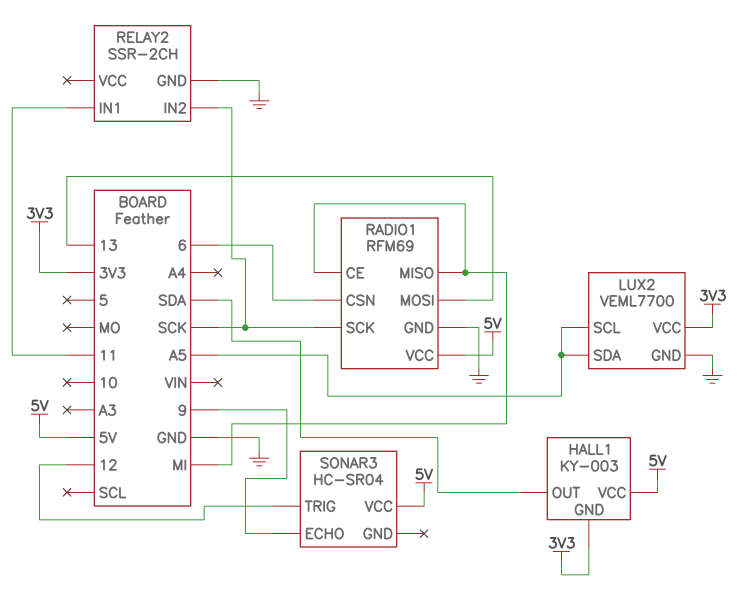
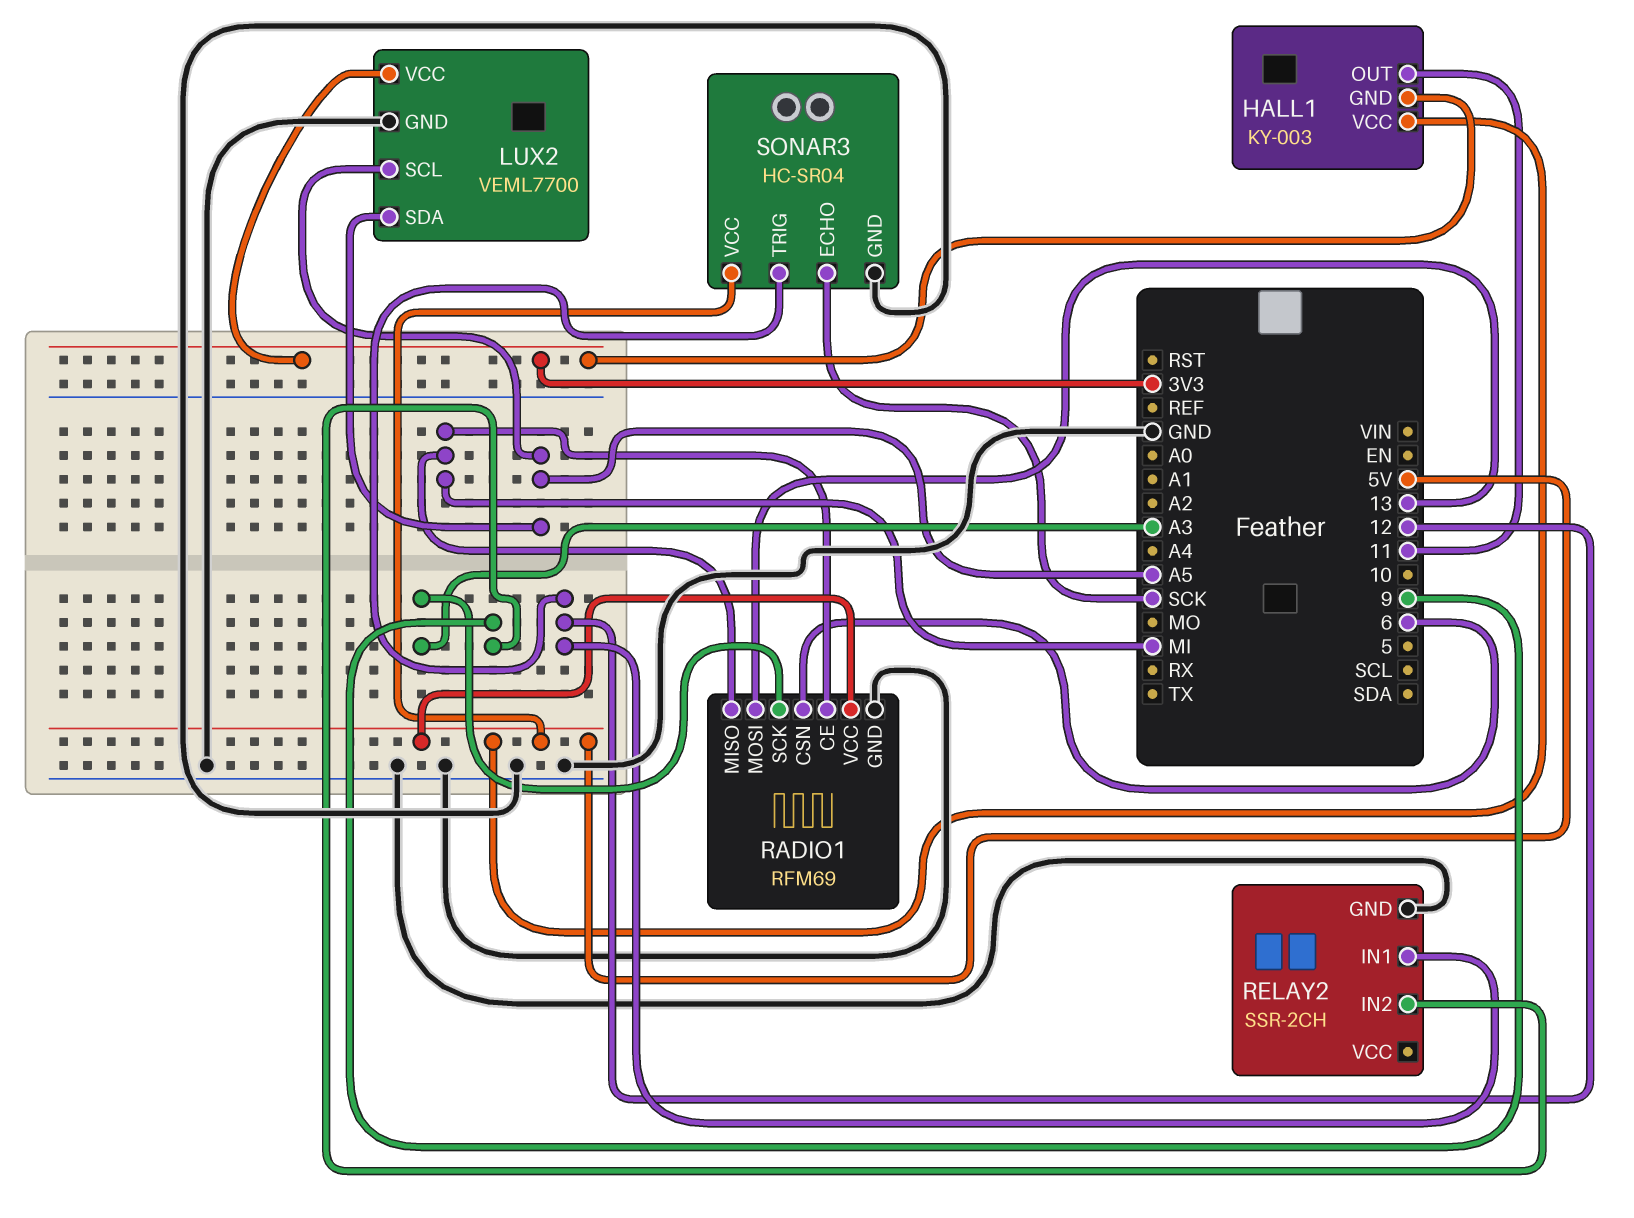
HALL1 pin OUT: SDA -> 11
RADIO1 pin SCK: SCK -> A3
RELAY2 pin IN1: 11 -> 12
RELAY2 pin IN2: SCK -> 9
SONAR3 pin ECHO: 9 -> SCK
SONAR3 pin GND: none -> GND

